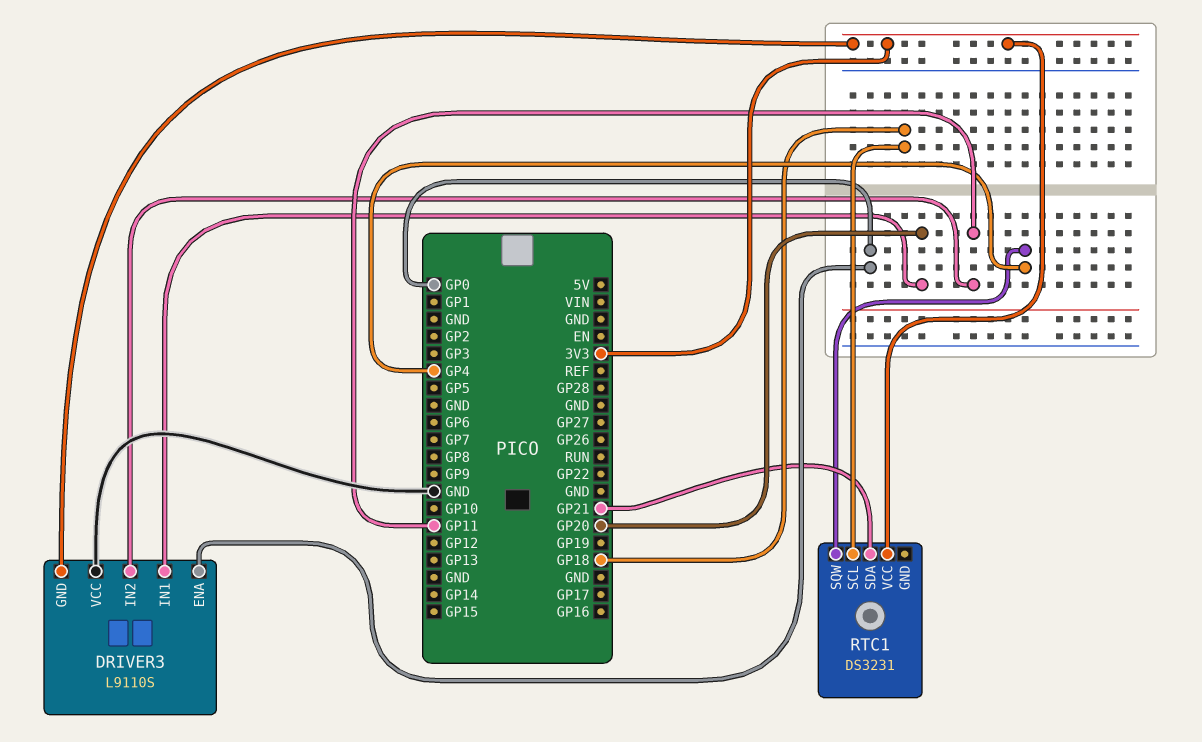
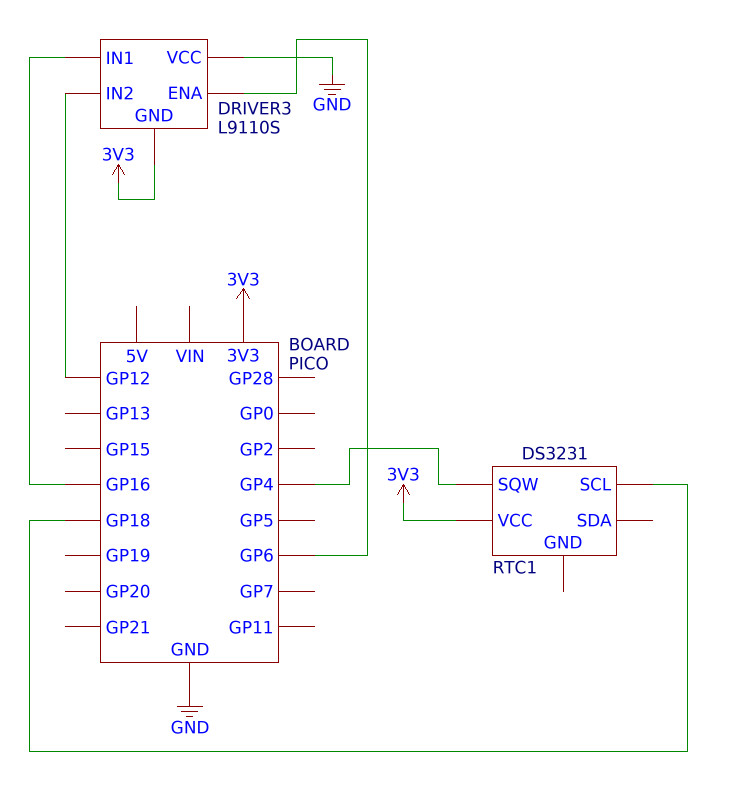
DRIVER3 pin ENA: GP0 -> GP6
DRIVER3 pin IN1: GP20 -> GP16
DRIVER3 pin IN2: GP11 -> GP12
RTC1 pin SDA: GP21 -> none

